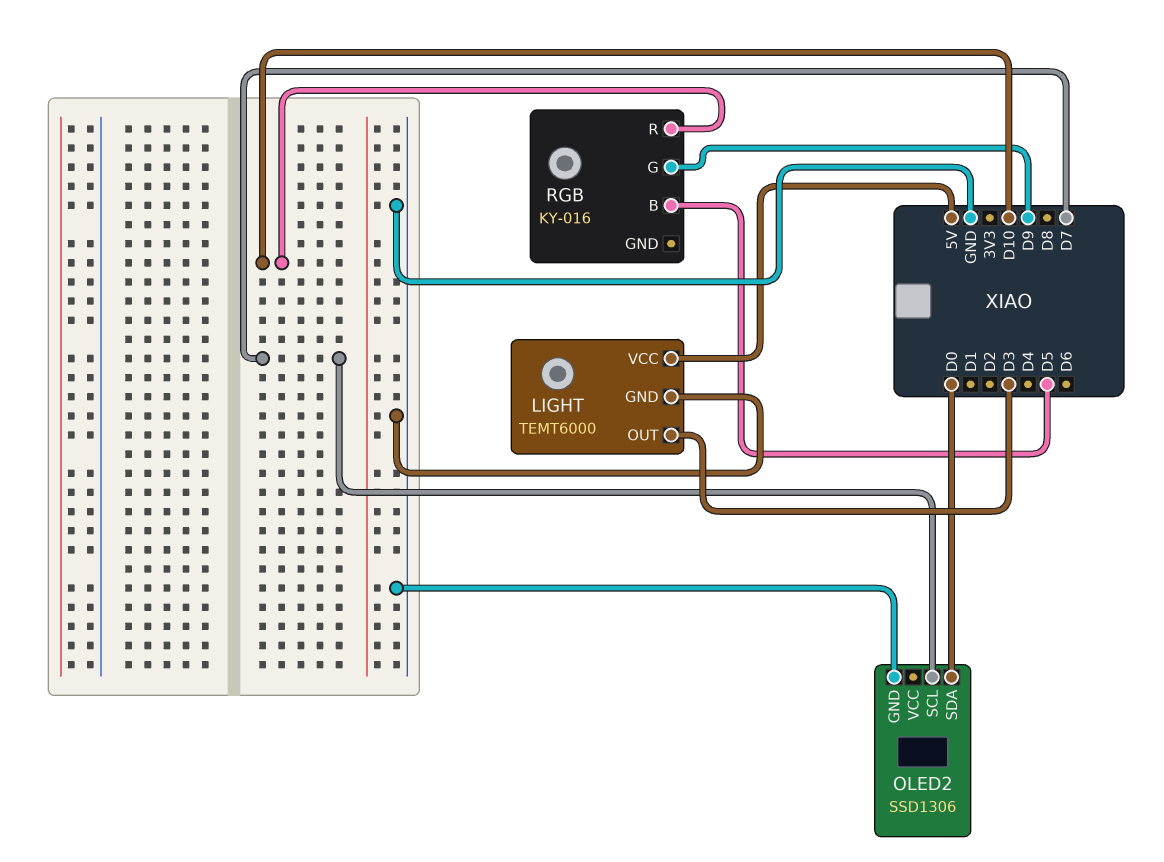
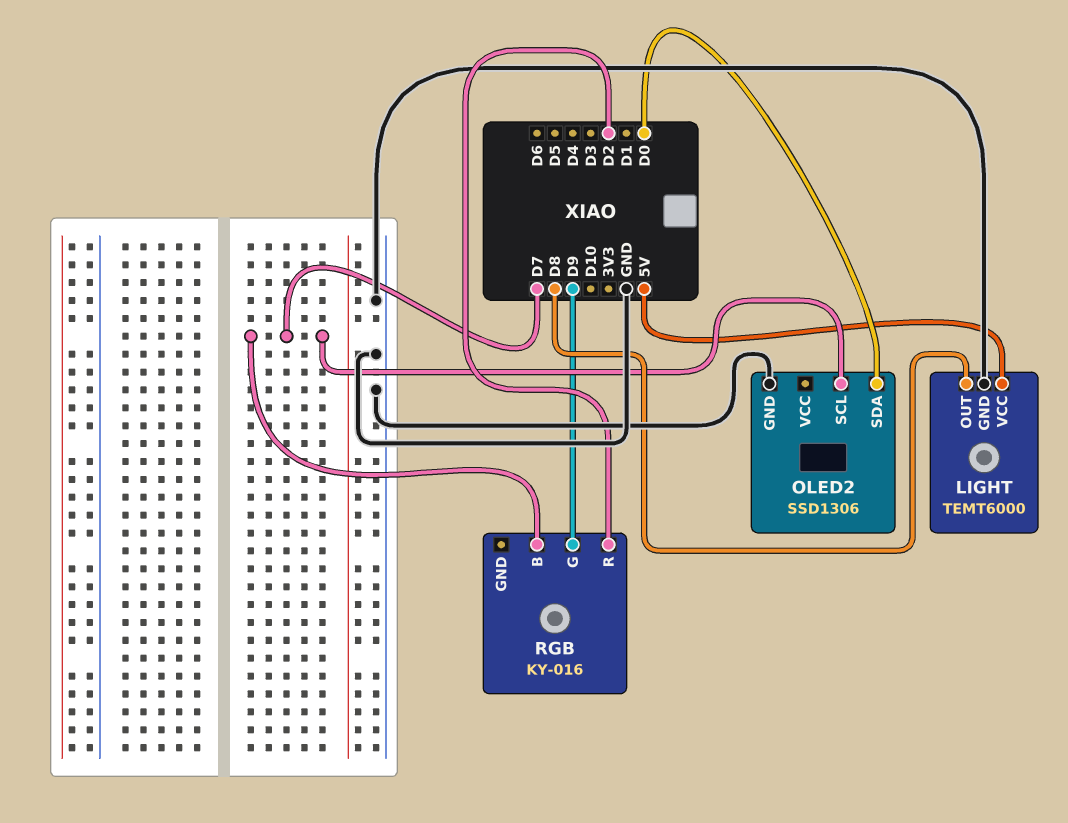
LIGHT pin OUT: D3 -> D8
RGB pin B: D5 -> D7
RGB pin R: D10 -> D2

